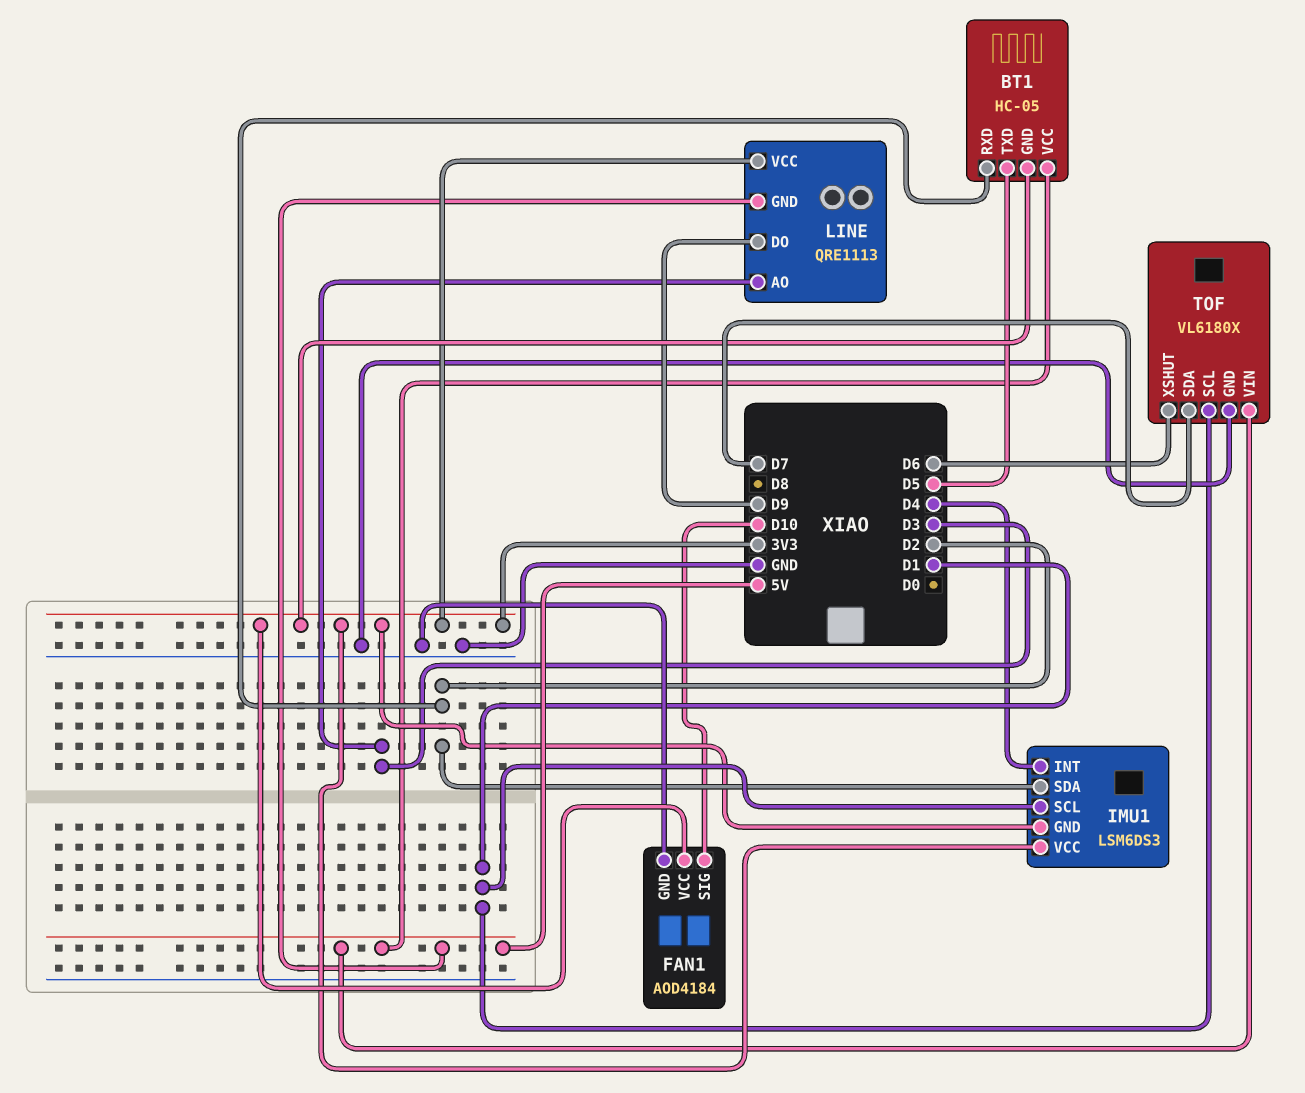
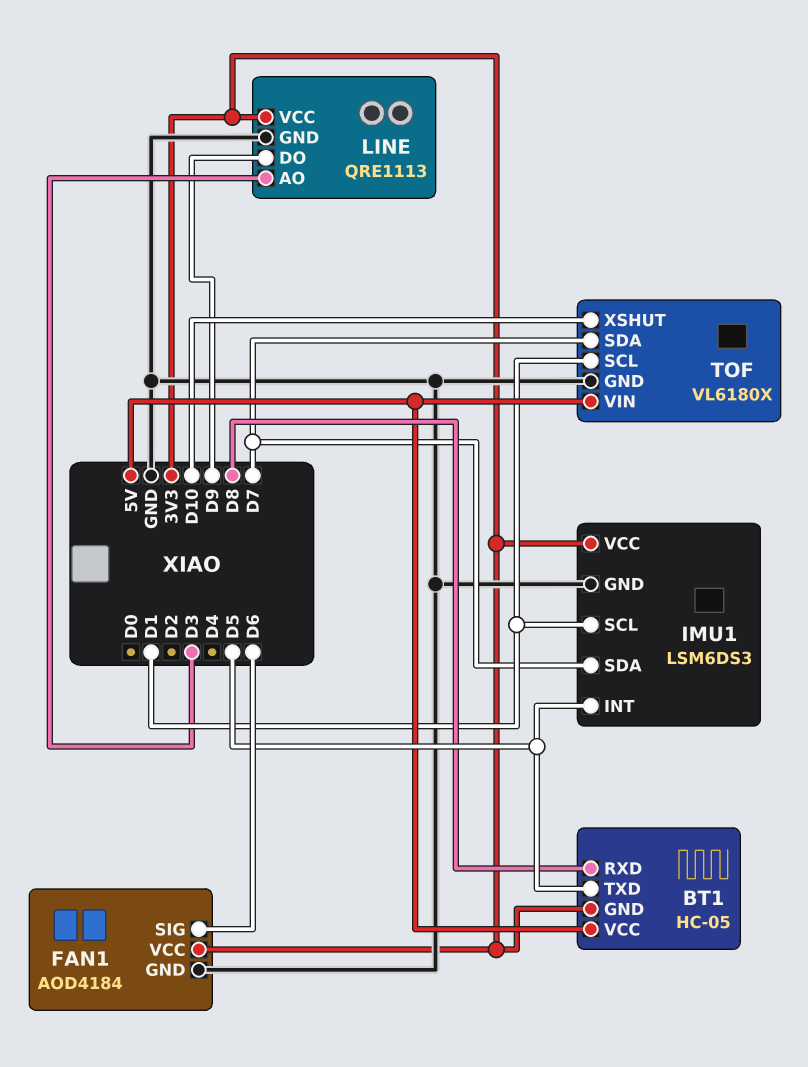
BT1 pin RXD: D2 -> D8
FAN1 pin SIG: D10 -> D6
IMU1 pin GND: 3V3 -> GND
IMU1 pin INT: D4 -> D5
IMU1 pin SDA: D2 -> D7
LINE pin GND: 5V -> GND
TOF pin XSHUT: D6 -> D10

